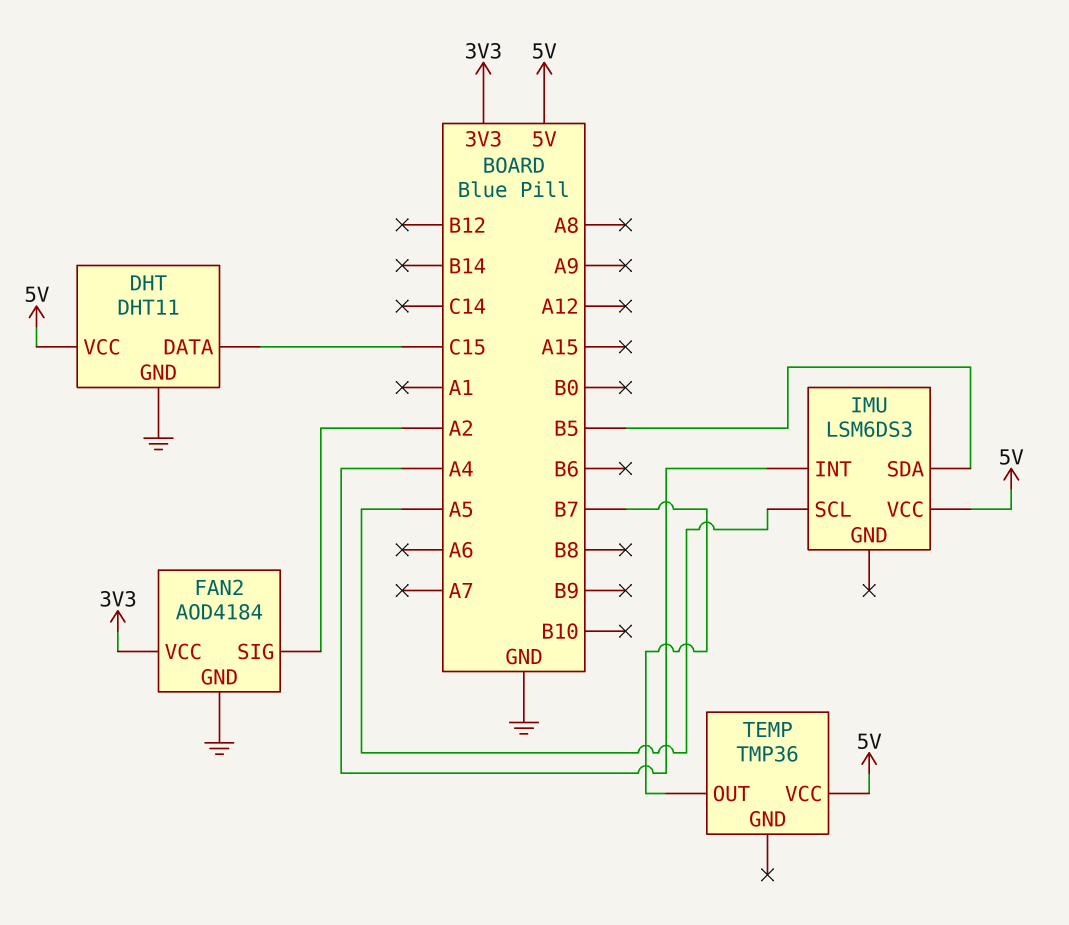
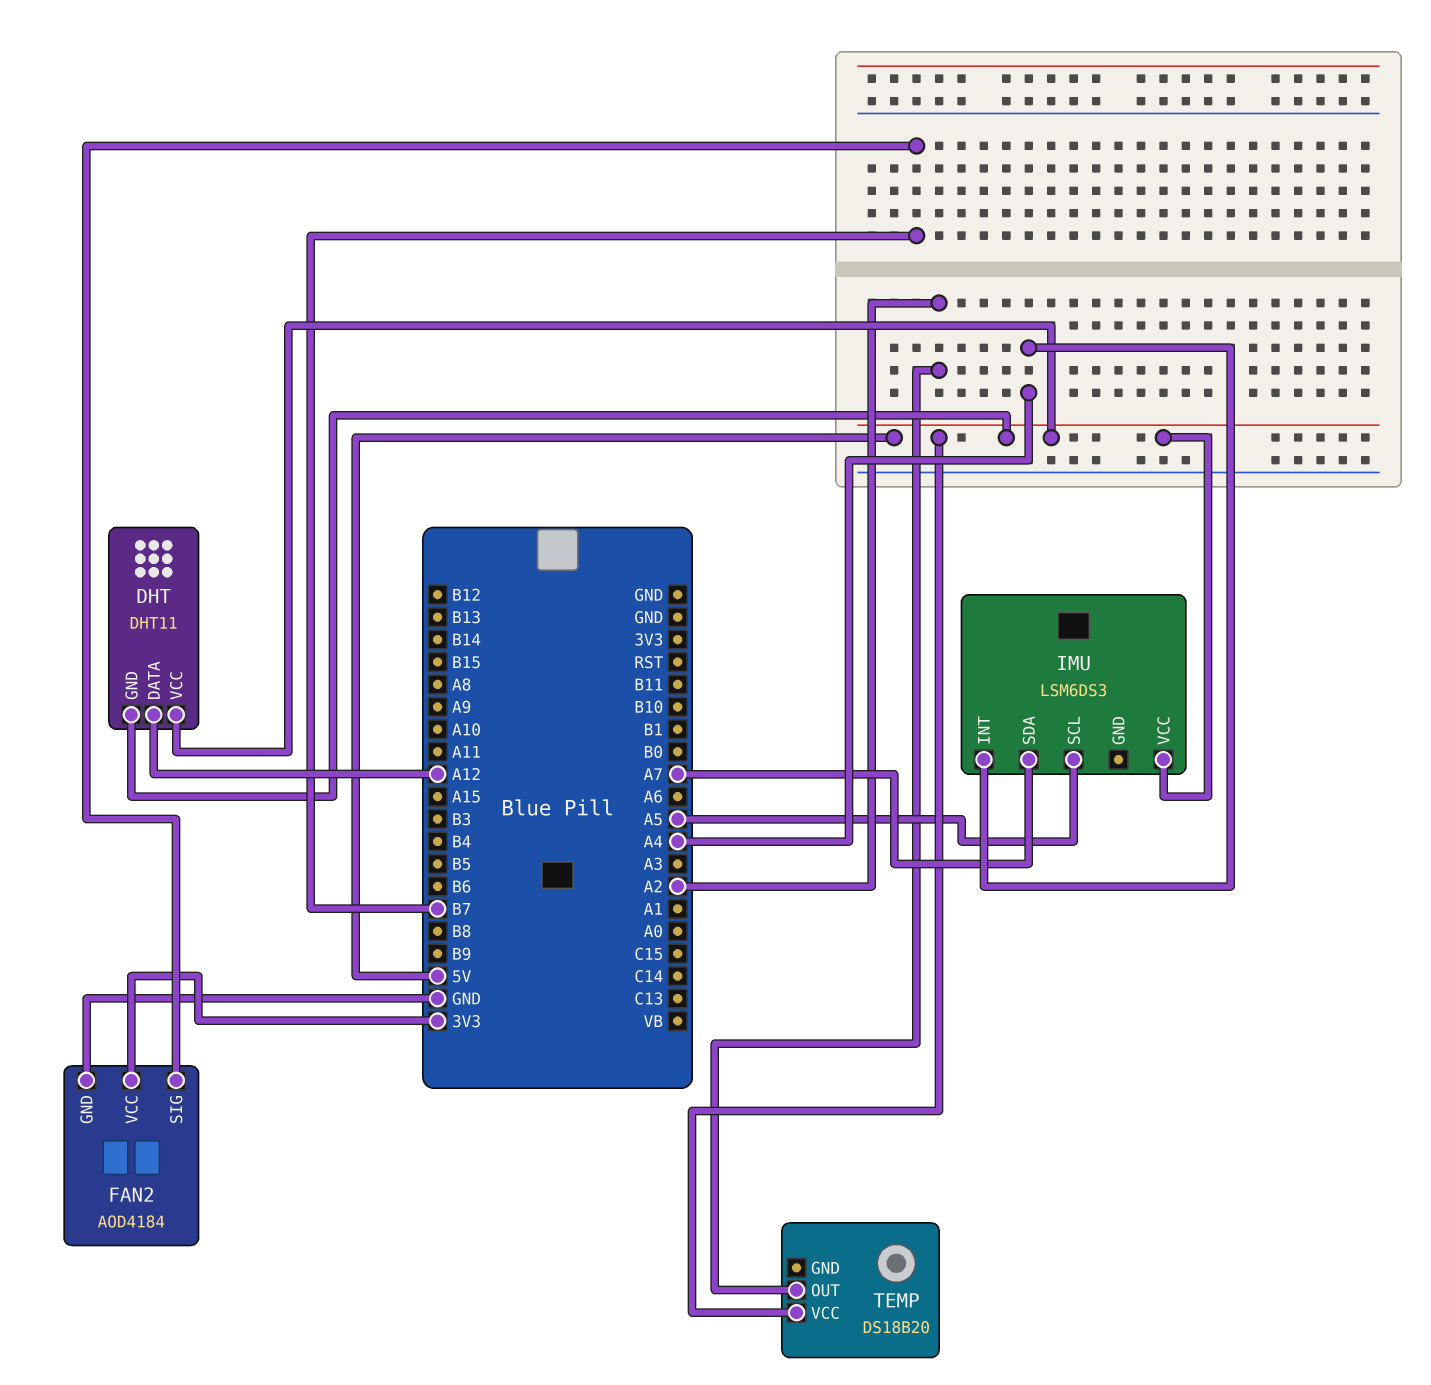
DHT pin DATA: C15 -> A12
DHT pin GND: GND -> 5V
FAN2 pin SIG: A2 -> B7
IMU pin SDA: B5 -> A7
TEMP: TMP36 -> DS18B20
TEMP pin OUT: B7 -> A2

